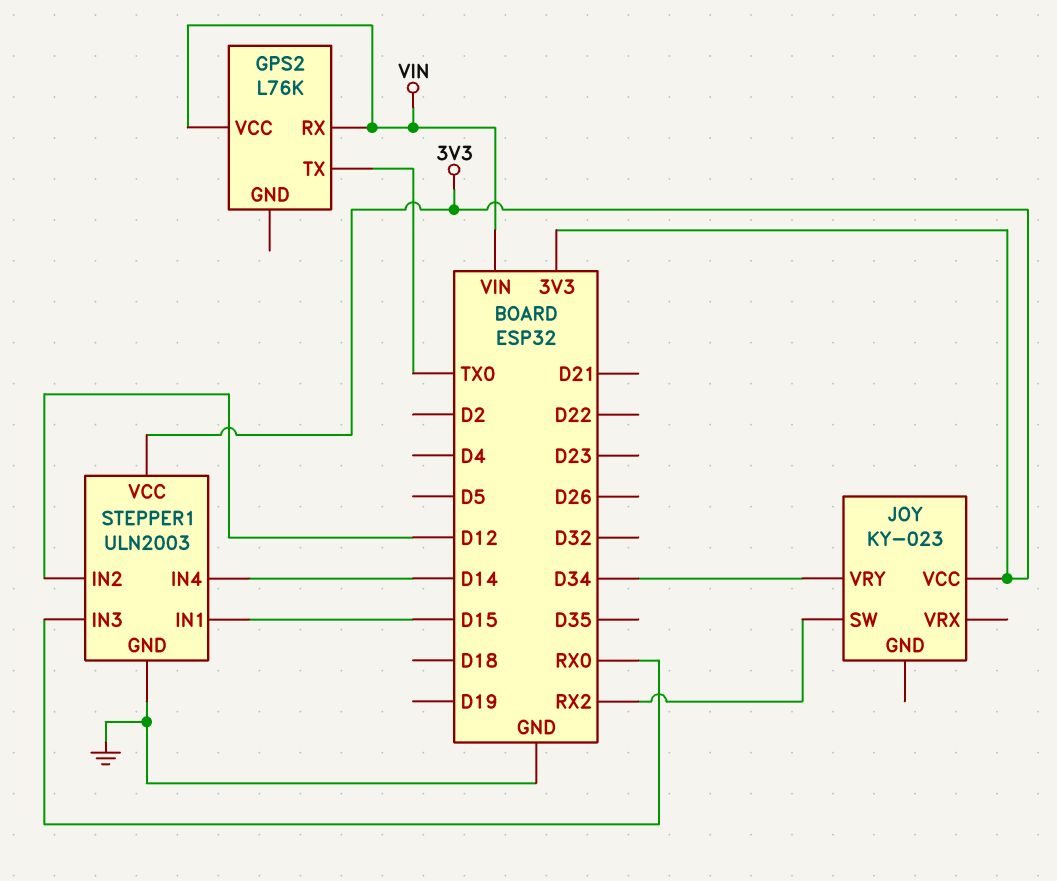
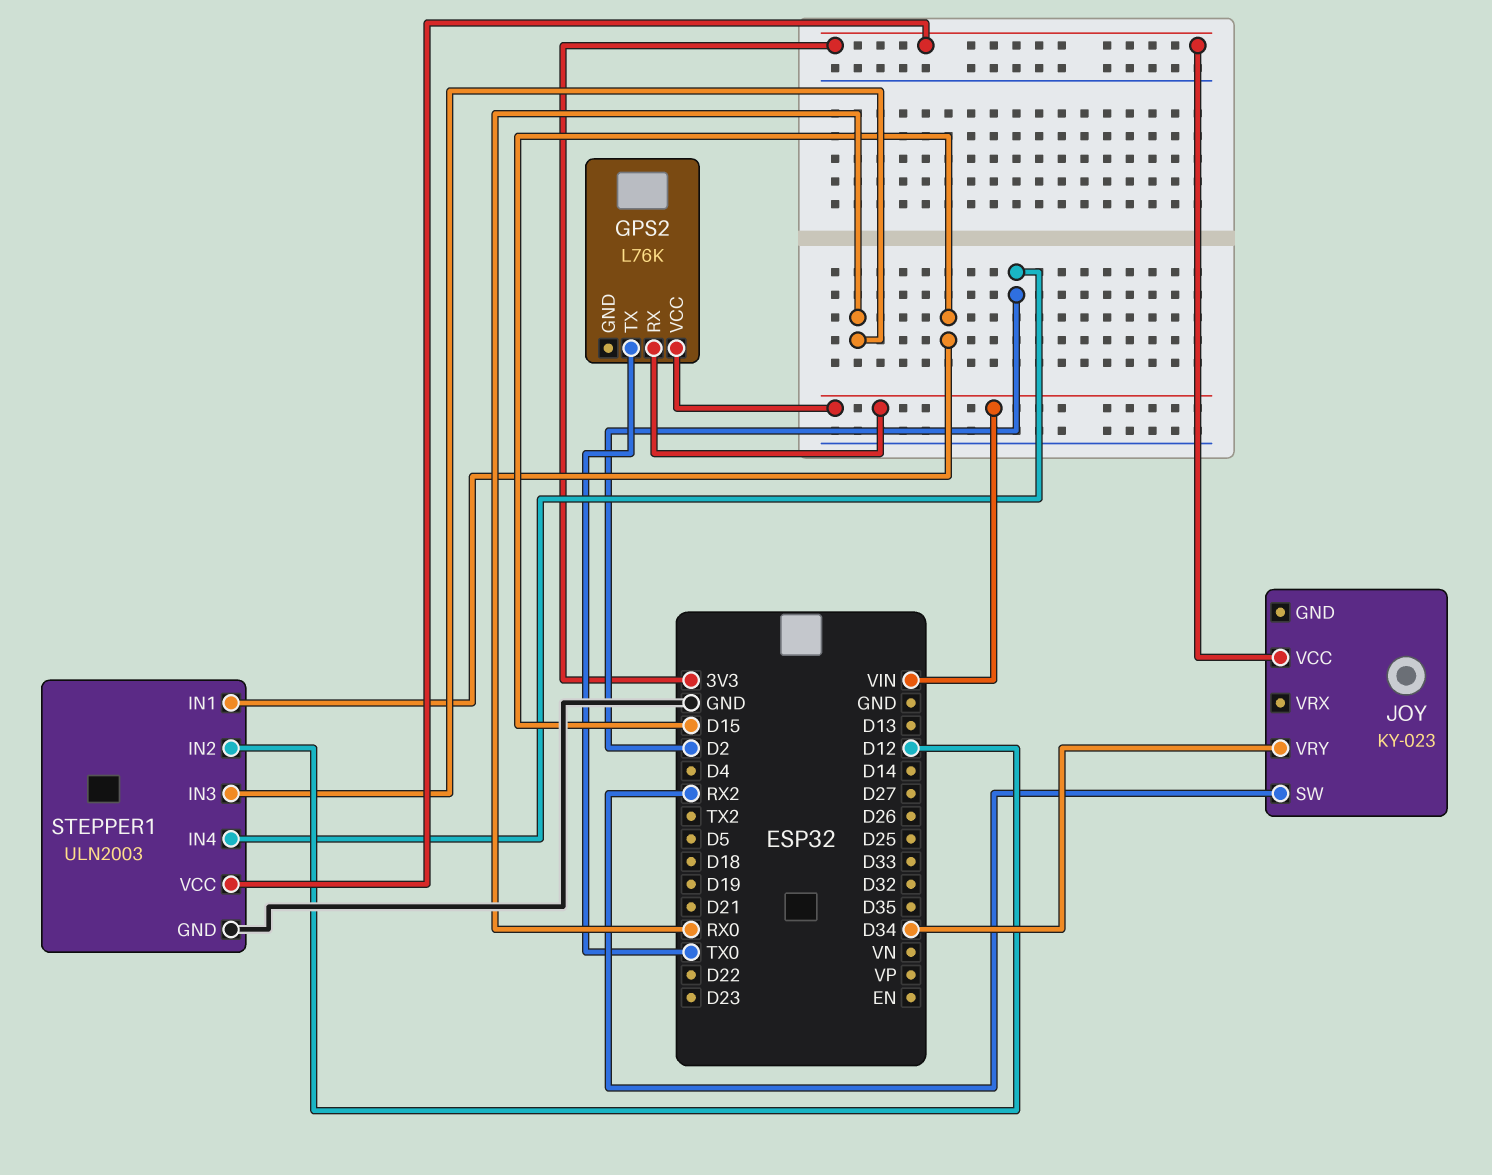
STEPPER1 pin IN4: D14 -> D2

